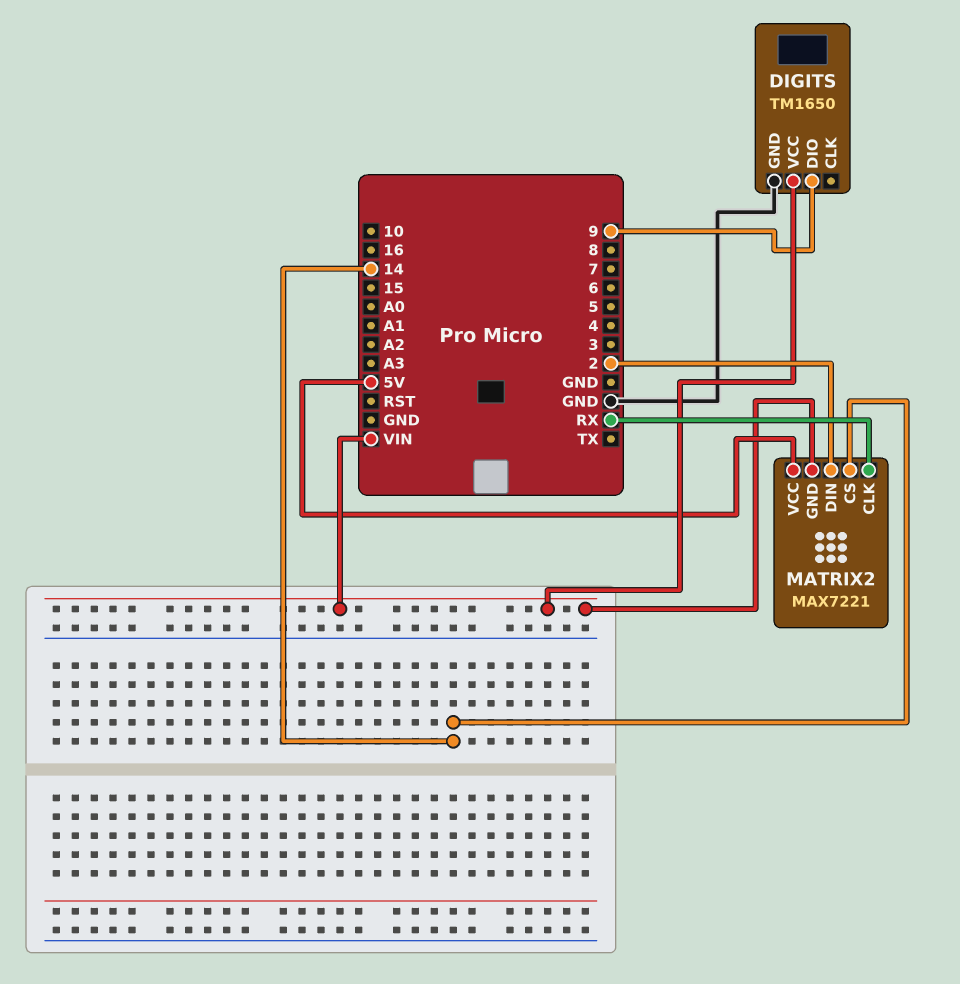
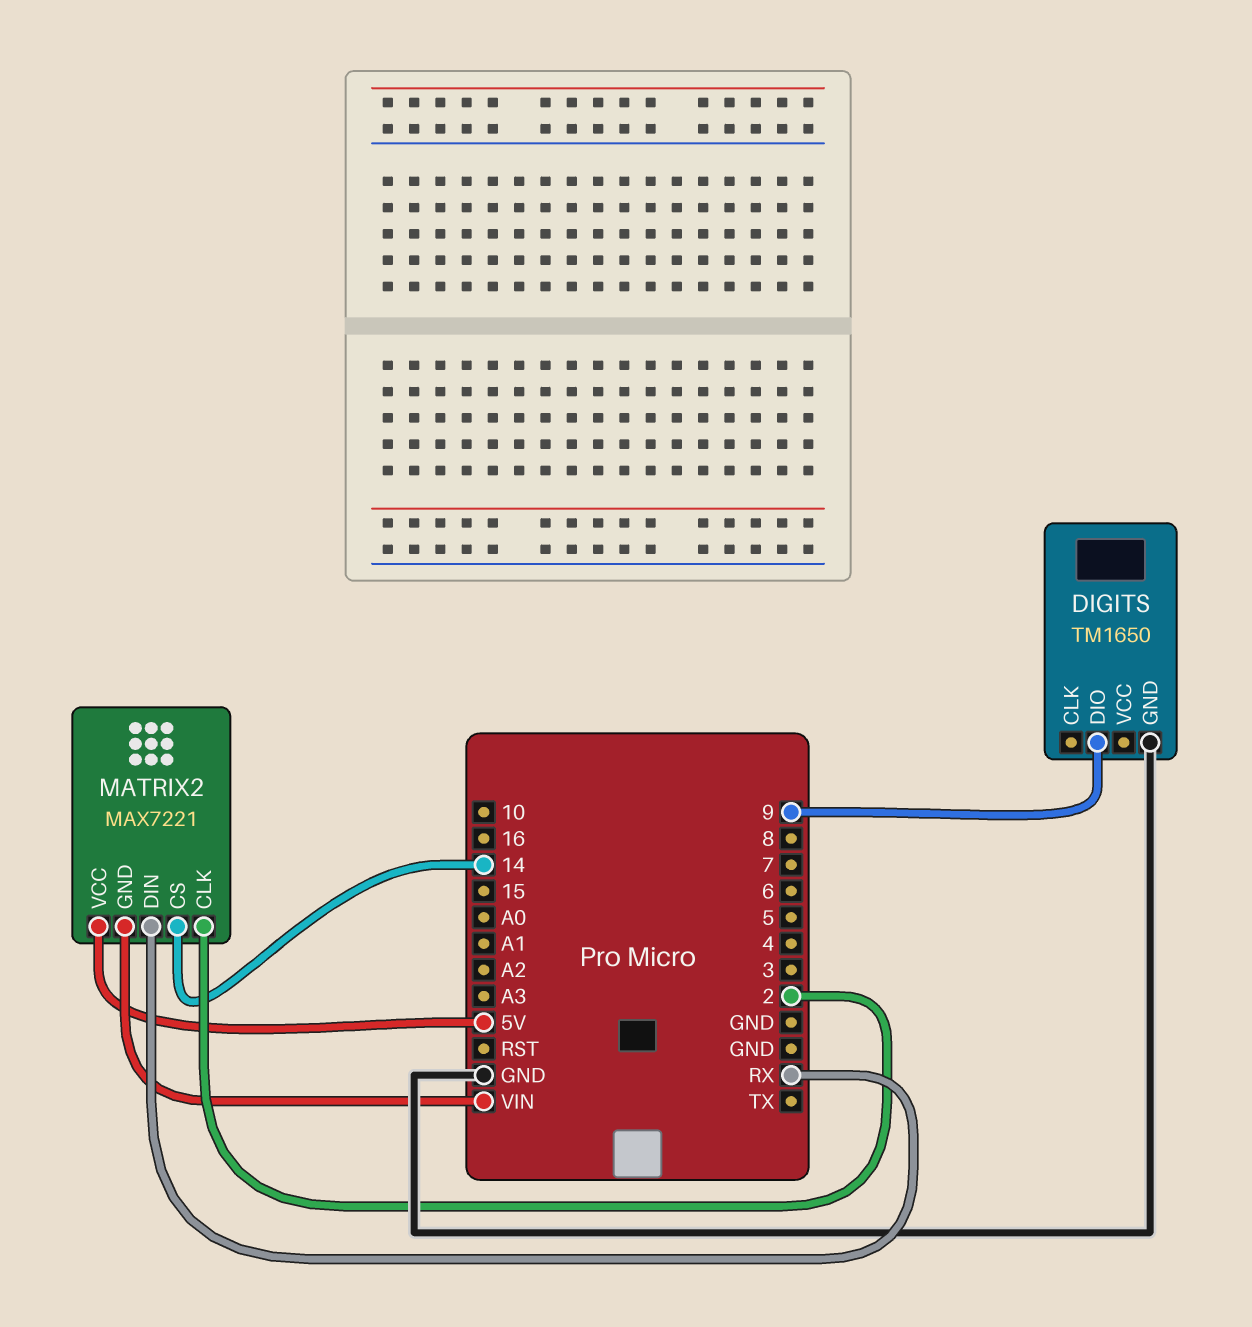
DIGITS pin VCC: VIN -> none
MATRIX2 pin CLK: RX -> 2
MATRIX2 pin DIN: 2 -> RX

